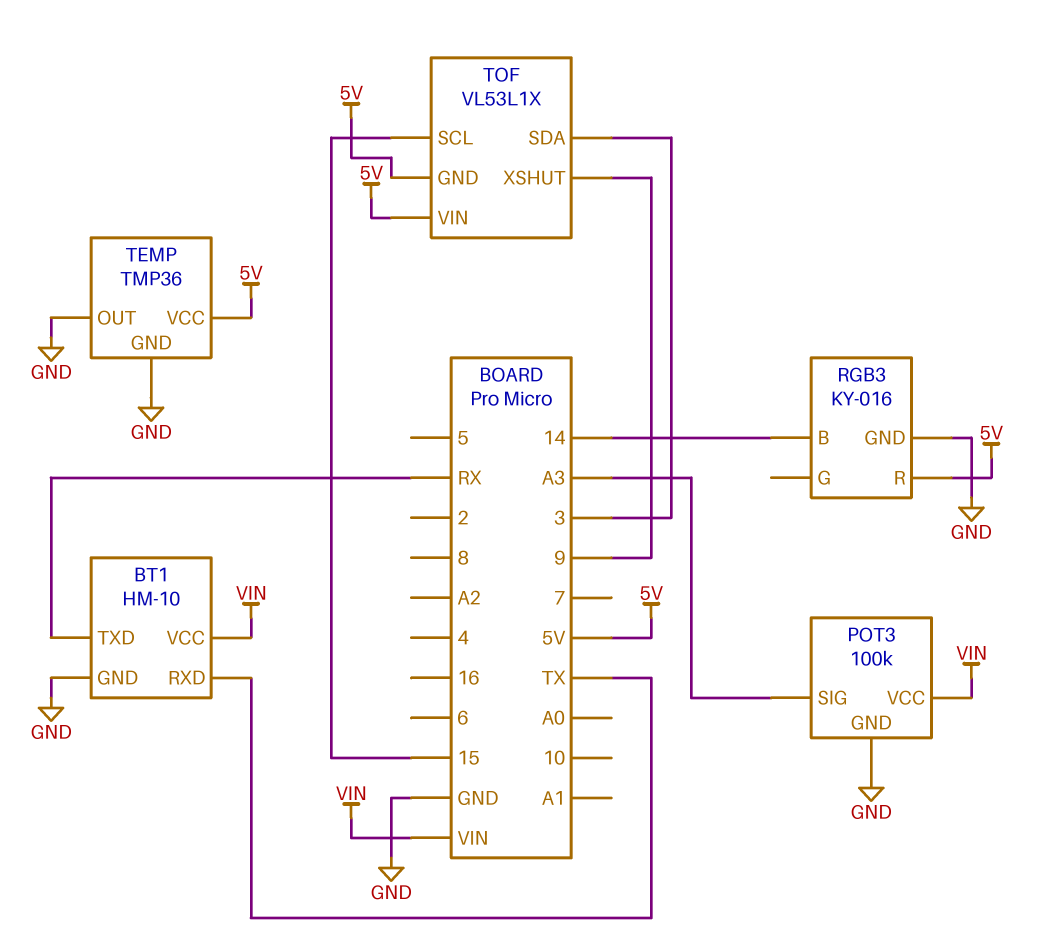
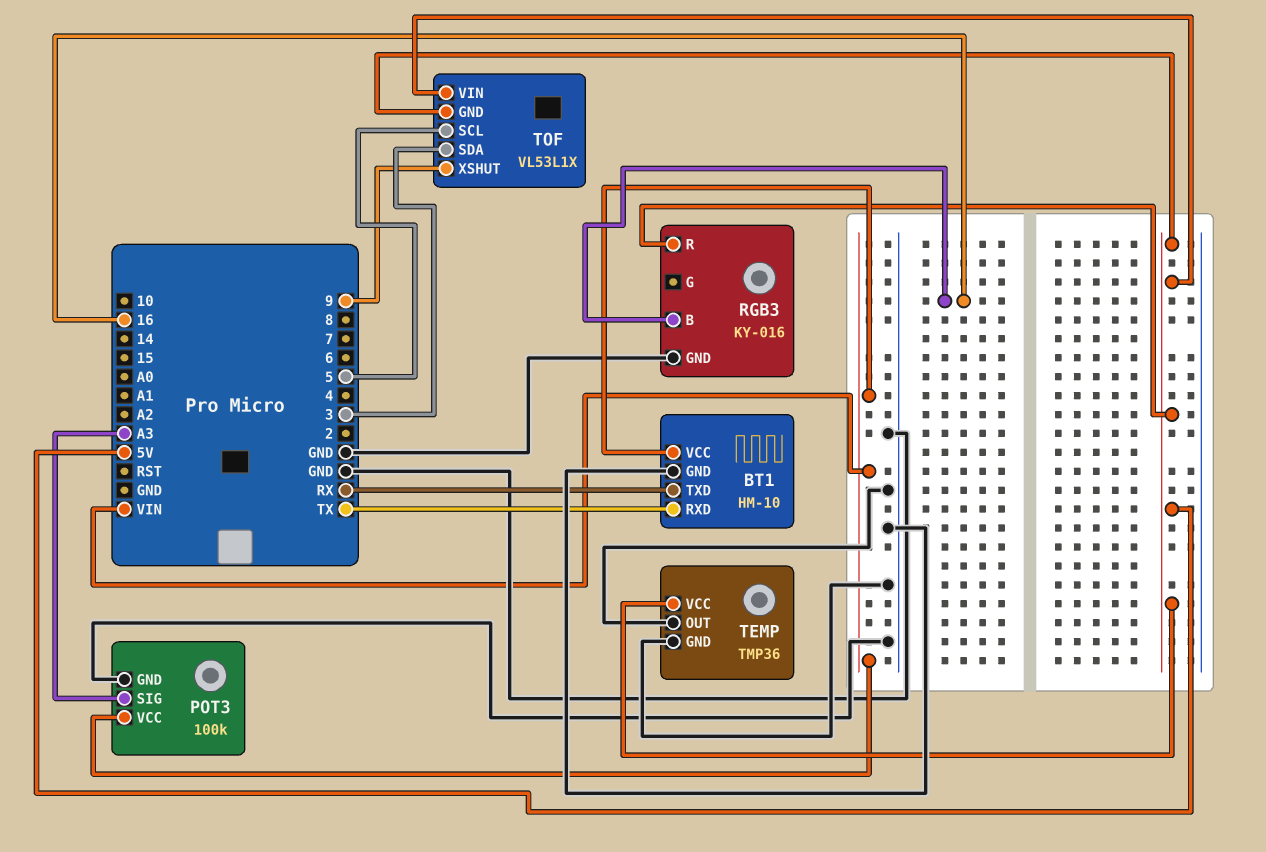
RGB3 pin B: 14 -> 16
TOF pin SCL: 15 -> 5

